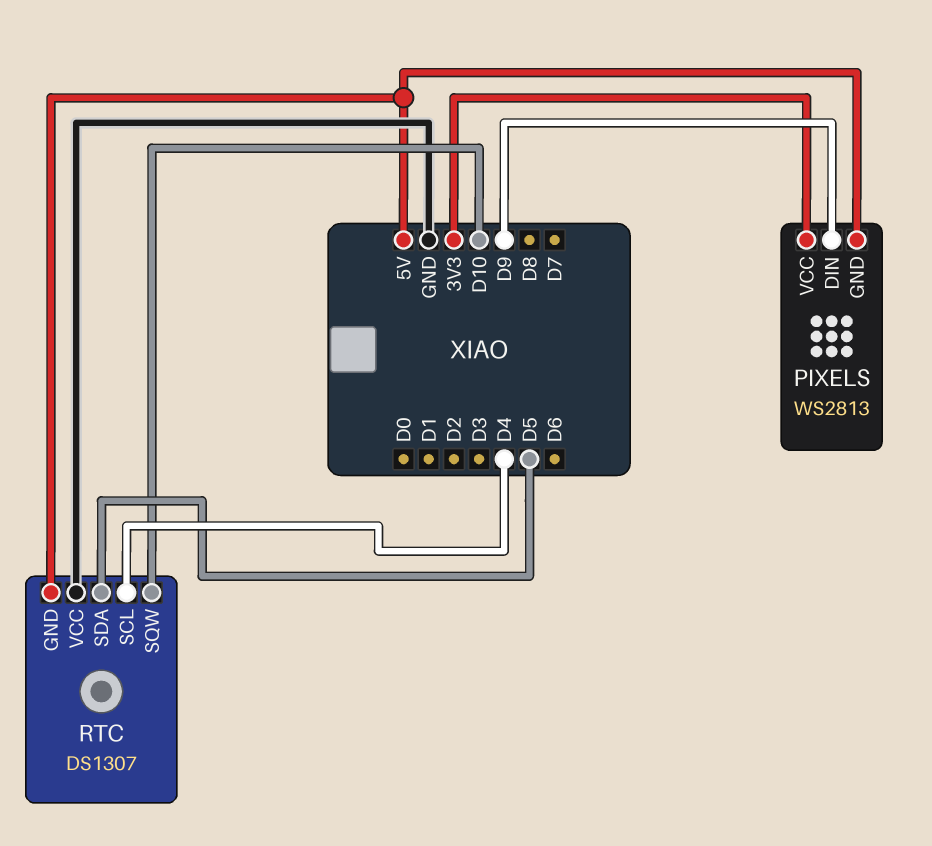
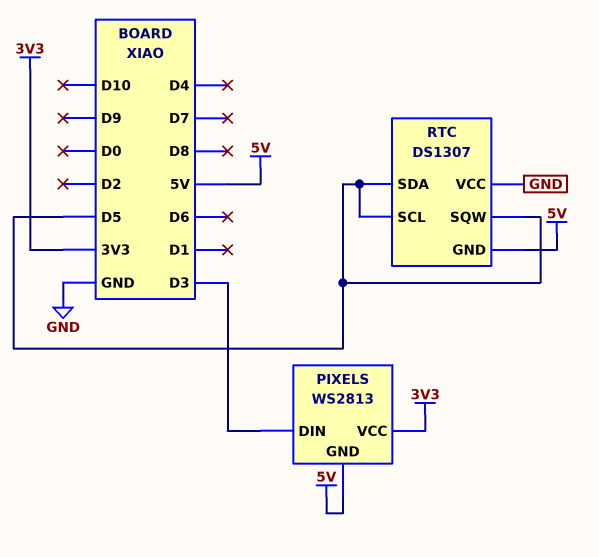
PIXELS pin DIN: D9 -> D3
RTC pin SCL: D4 -> D5
RTC pin SQW: D10 -> D5

